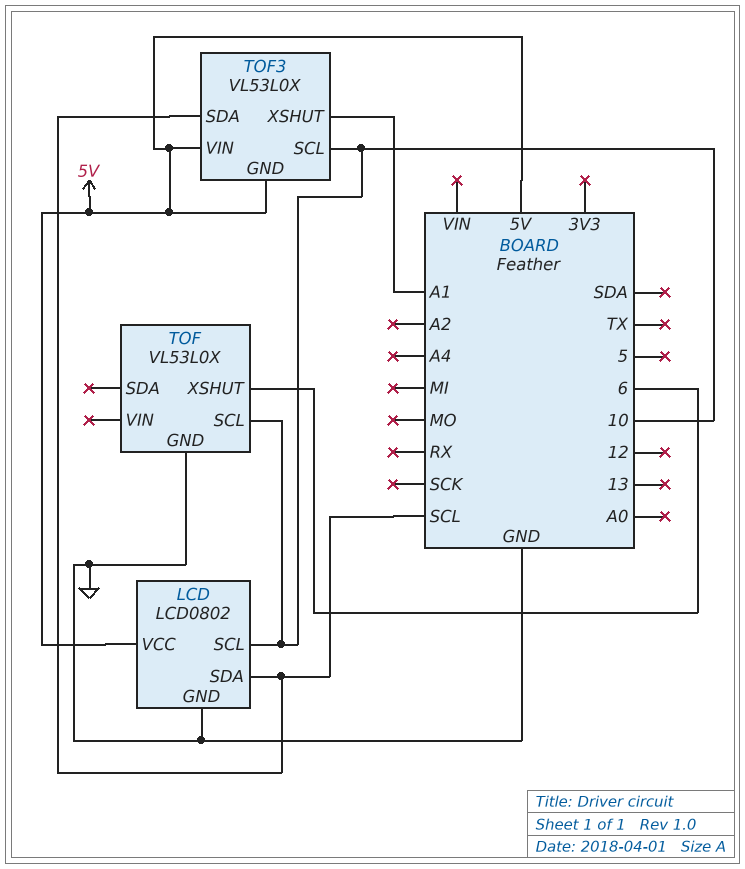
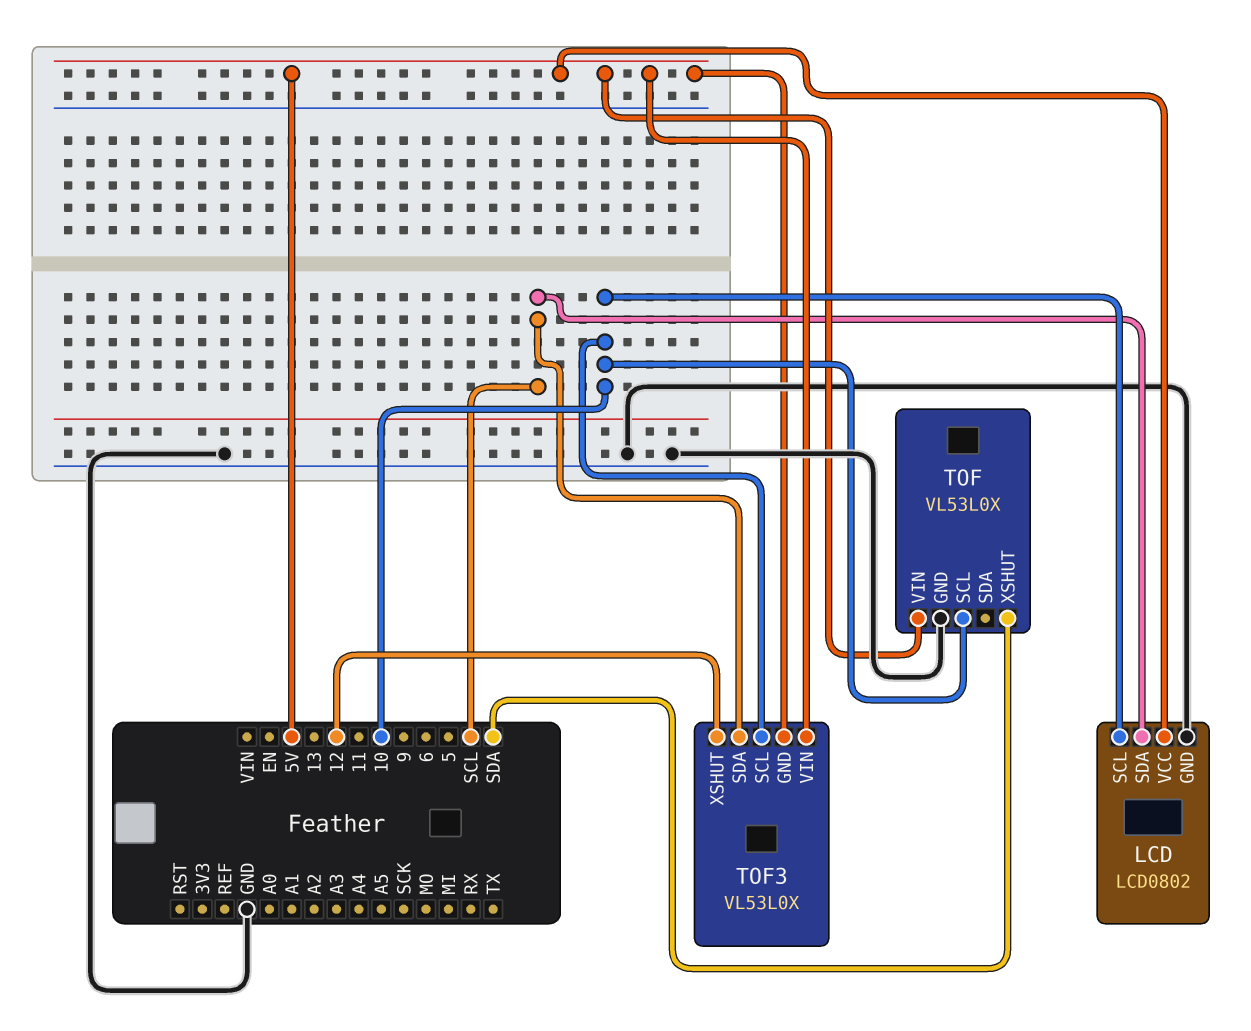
TOF pin VIN: none -> 5V
TOF pin XSHUT: 6 -> SDA
TOF3 pin XSHUT: A1 -> 12

